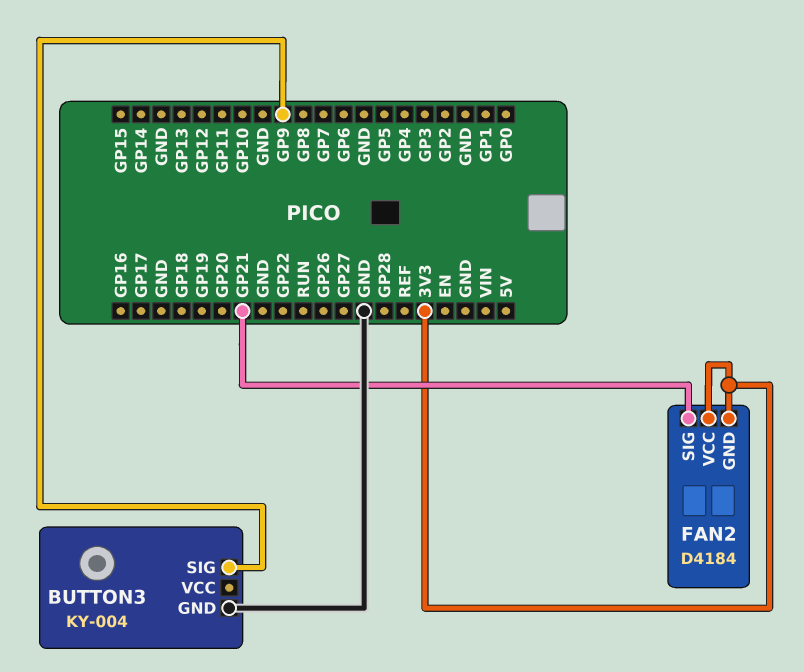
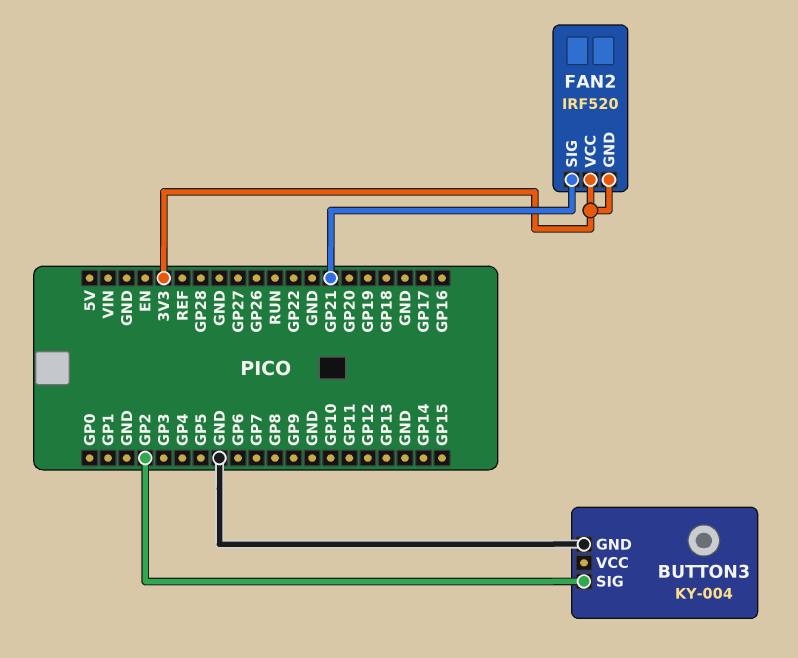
BUTTON3 pin SIG: GP9 -> GP2
FAN2: D4184 -> IRF520

